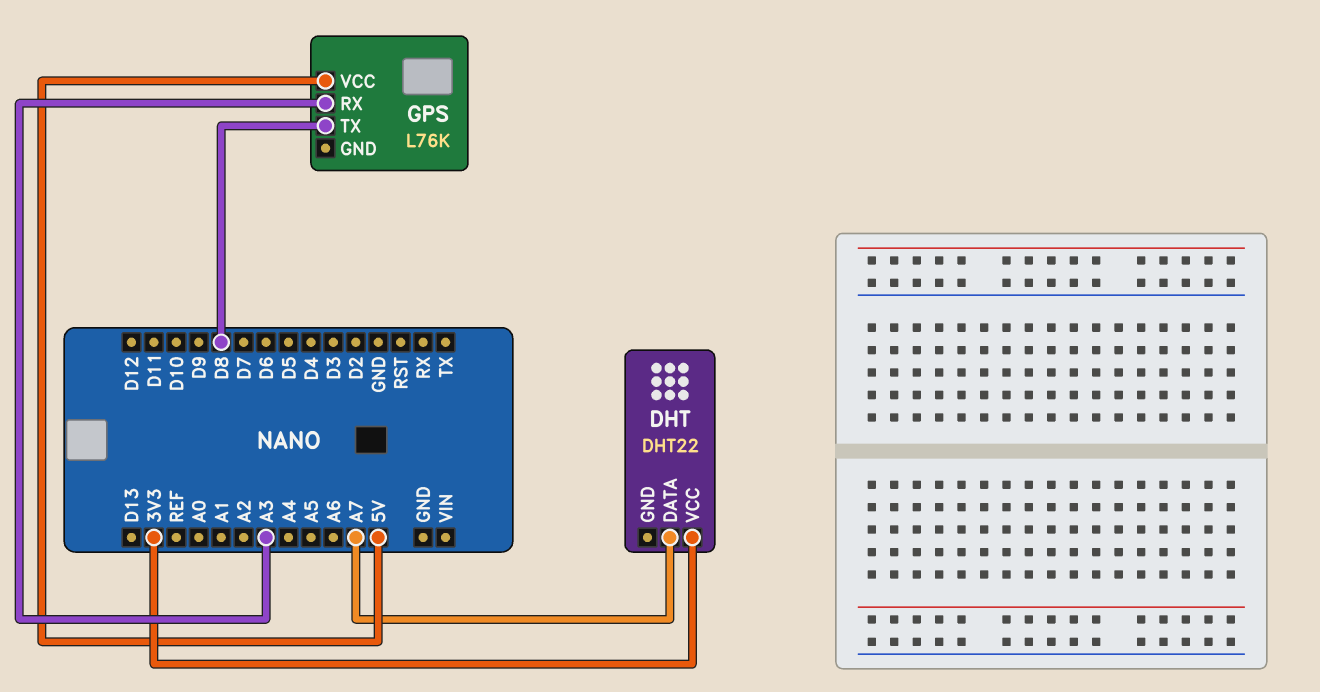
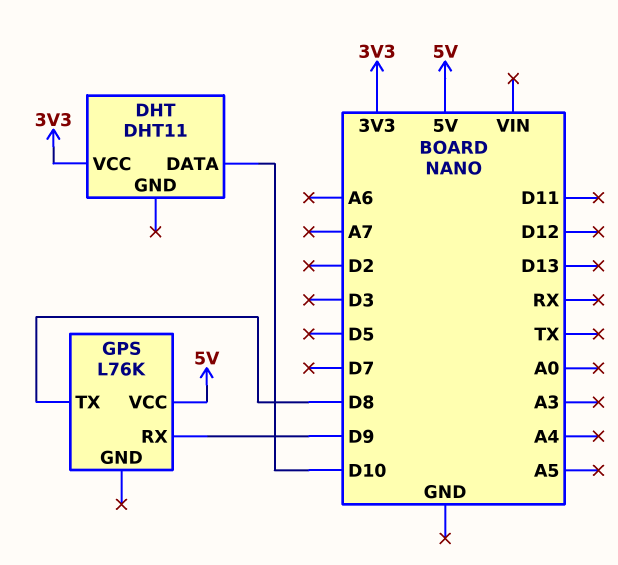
DHT: DHT22 -> DHT11
DHT pin DATA: A7 -> D10
GPS pin RX: A3 -> D9

